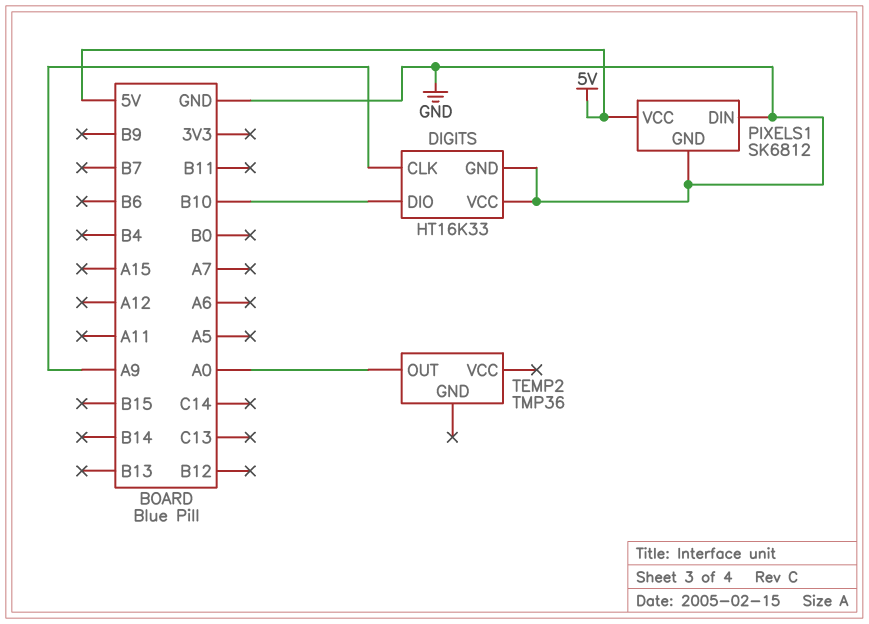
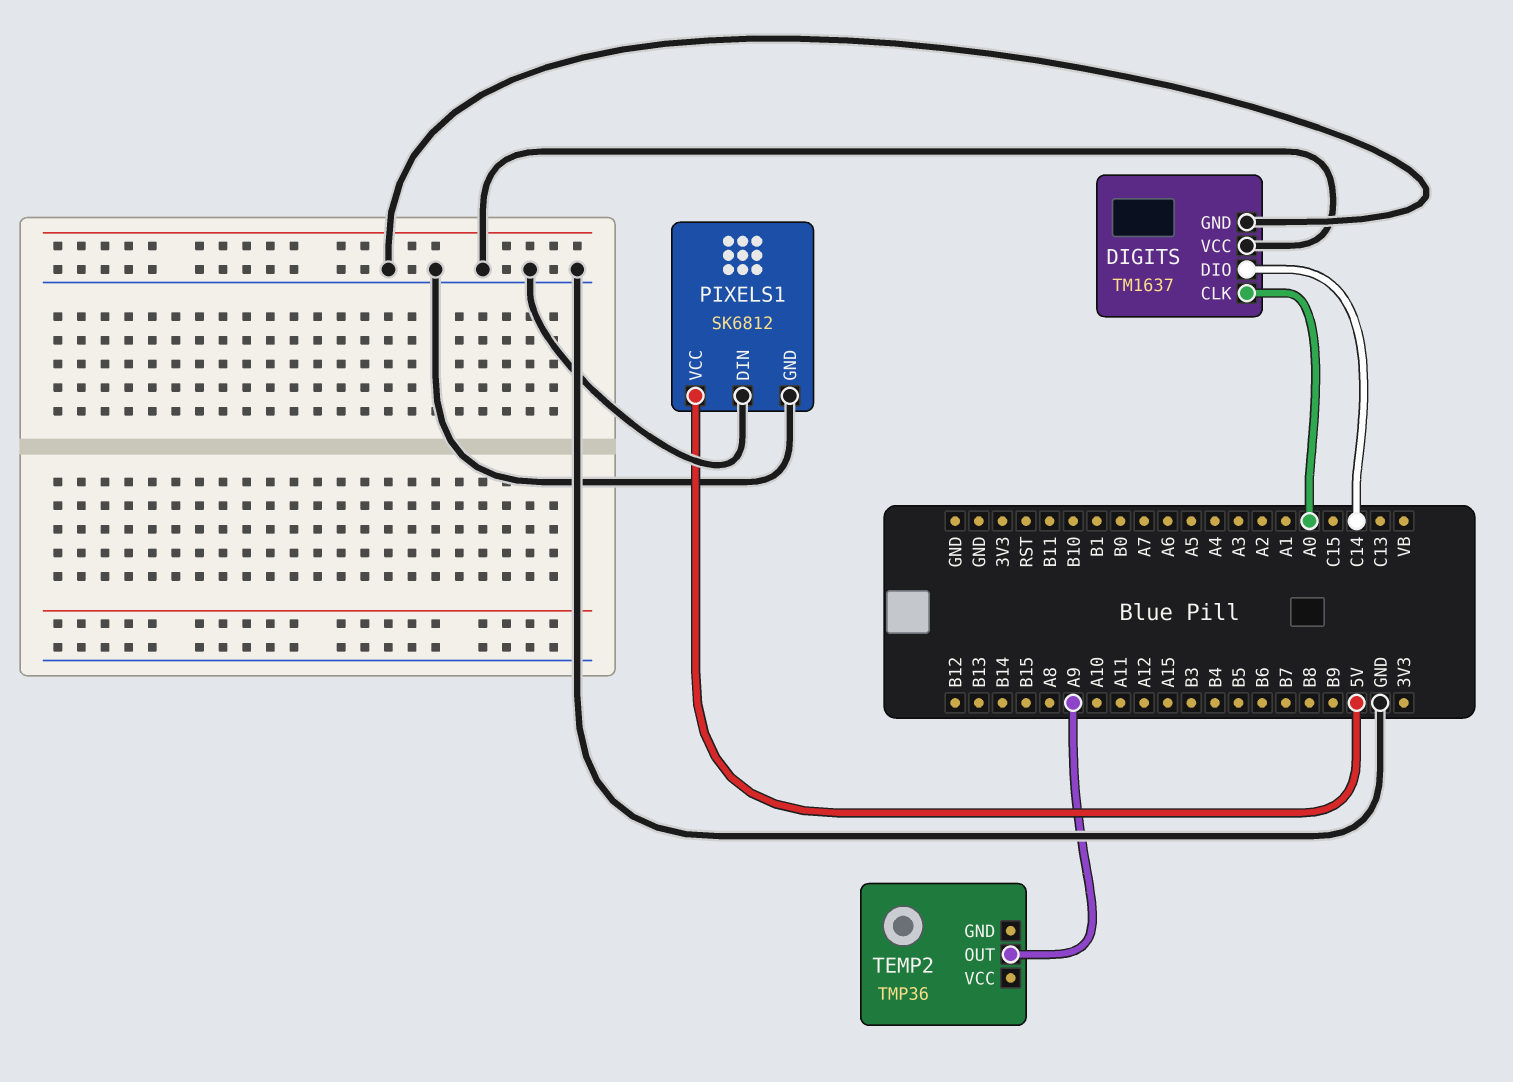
DIGITS: HT16K33 -> TM1637
DIGITS pin CLK: A9 -> A0
DIGITS pin DIO: B10 -> C14
TEMP2 pin OUT: A0 -> A9

